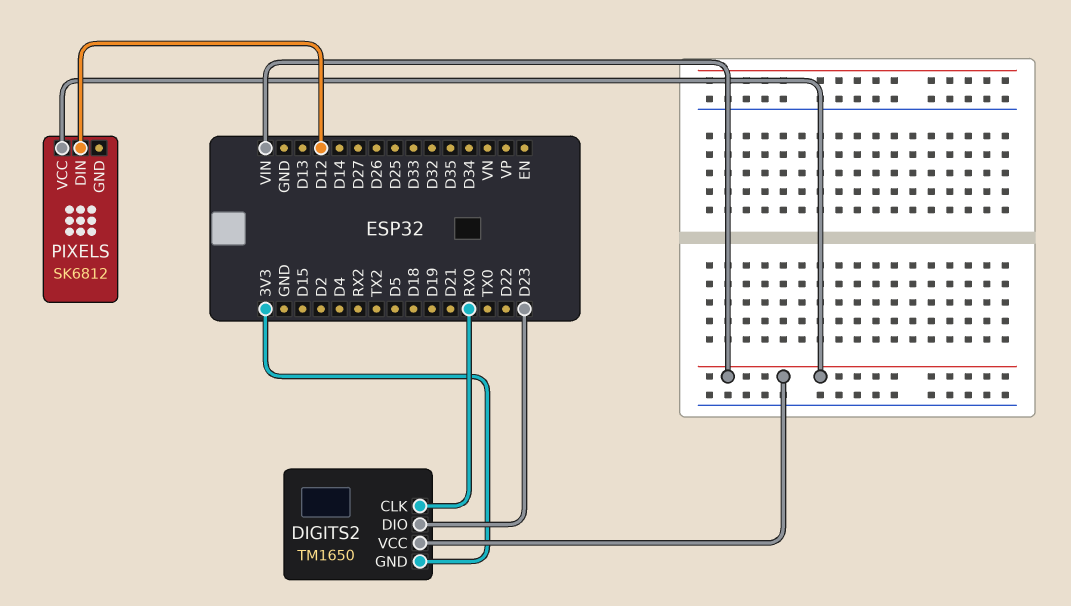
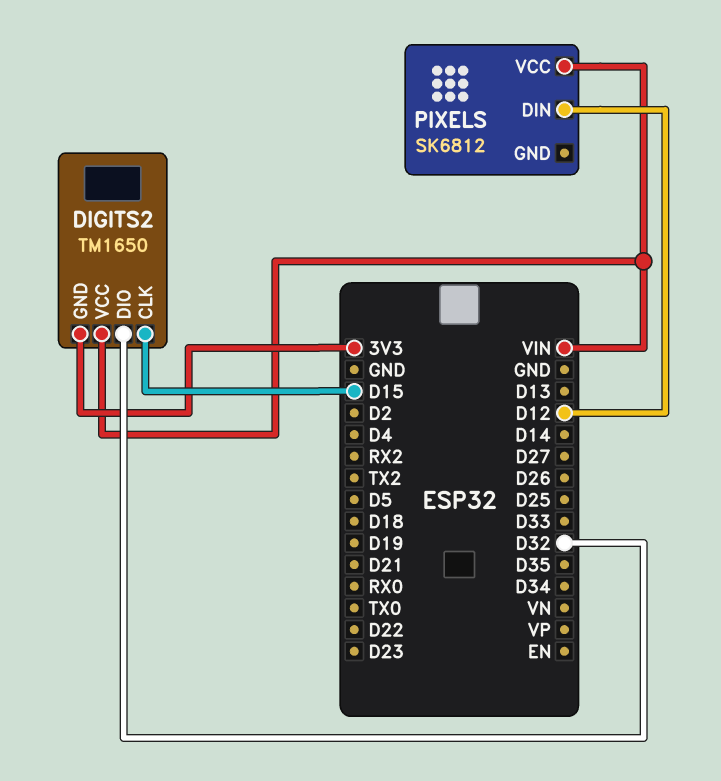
DIGITS2 pin CLK: RX0 -> D15
DIGITS2 pin DIO: D23 -> D32

